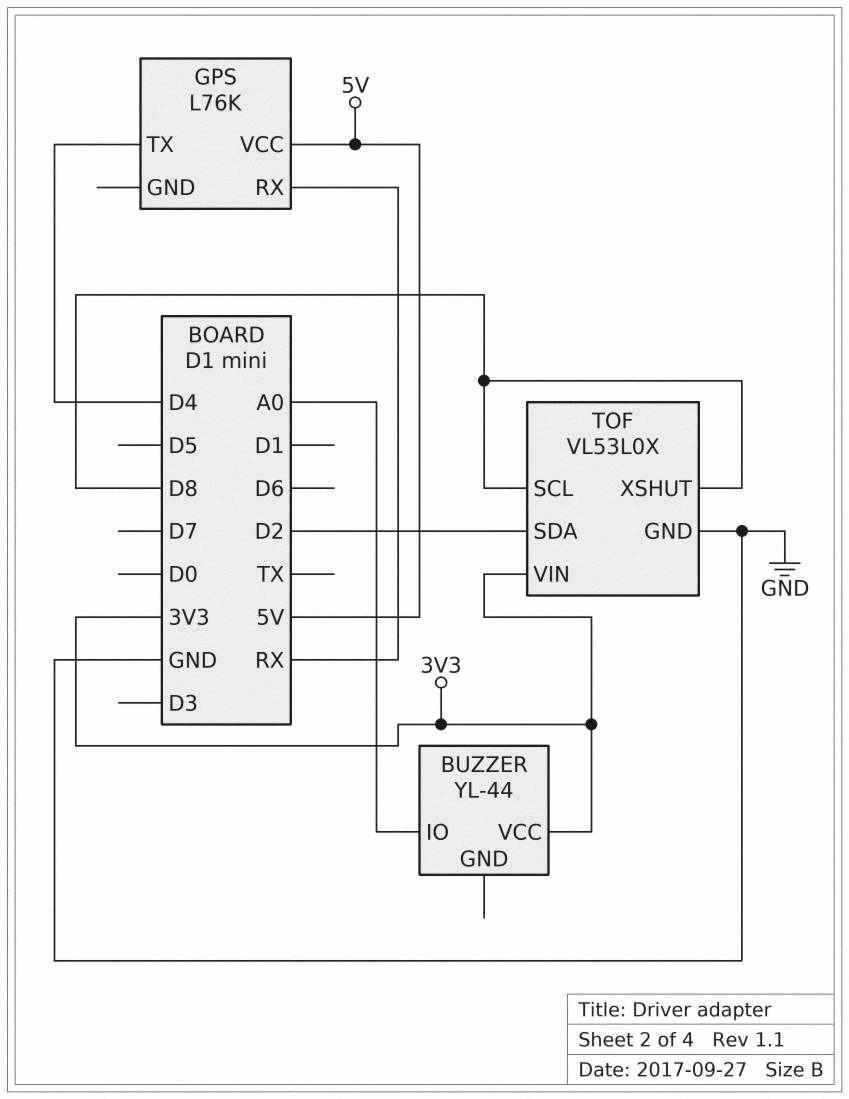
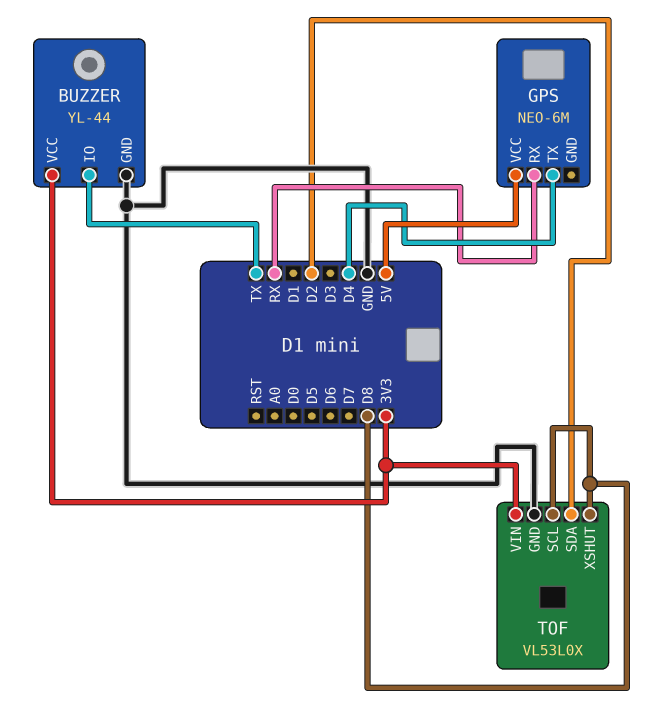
BUZZER pin GND: none -> GND
BUZZER pin IO: A0 -> TX
GPS: L76K -> NEO-6M

